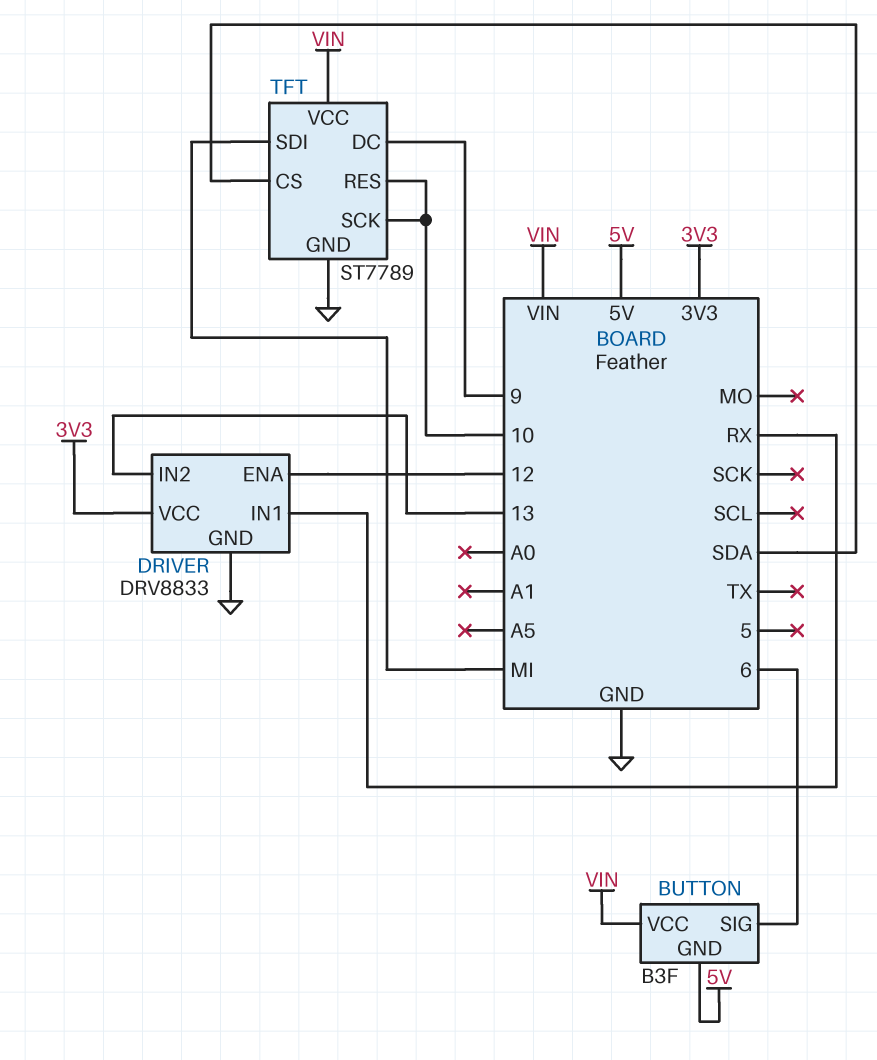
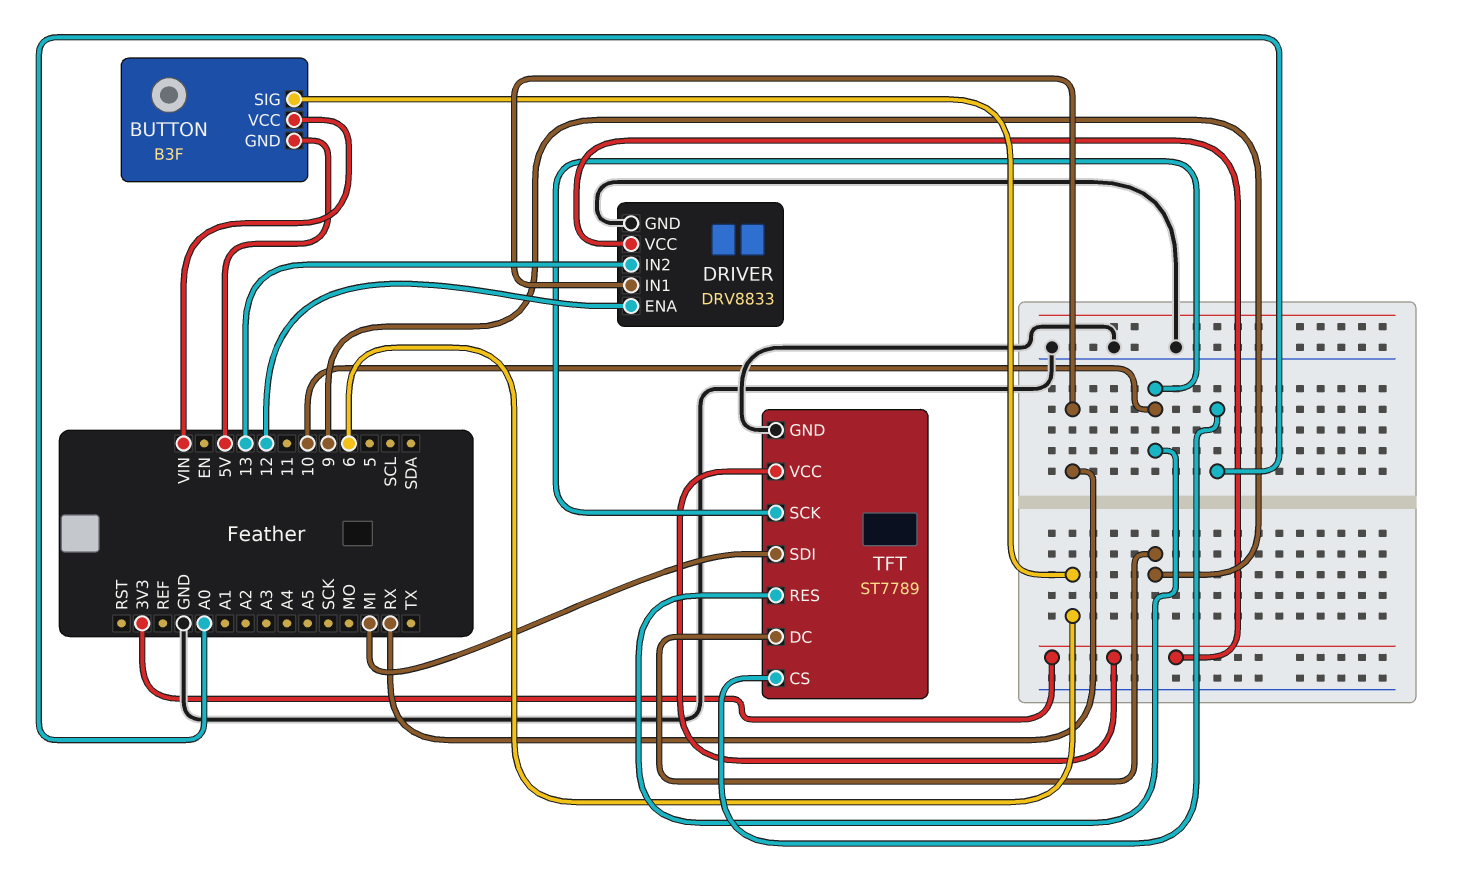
TFT pin CS: SDA -> A0
TFT pin VCC: VIN -> 3V3

